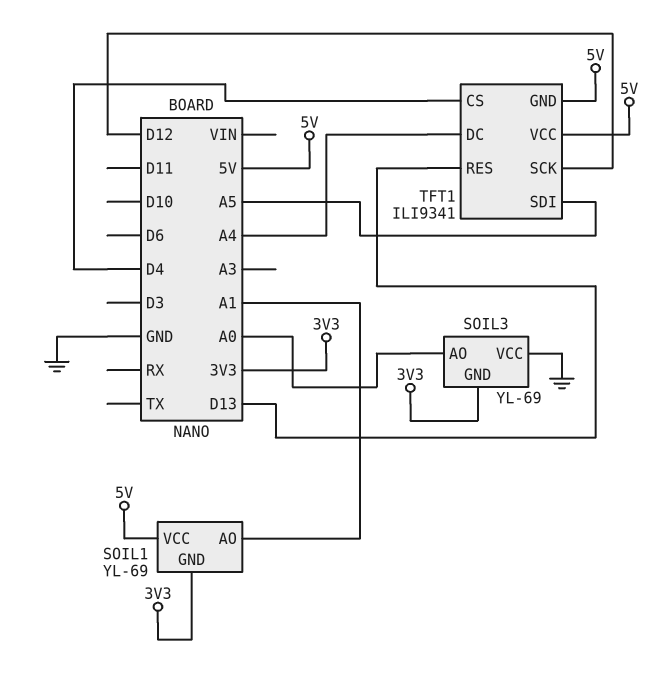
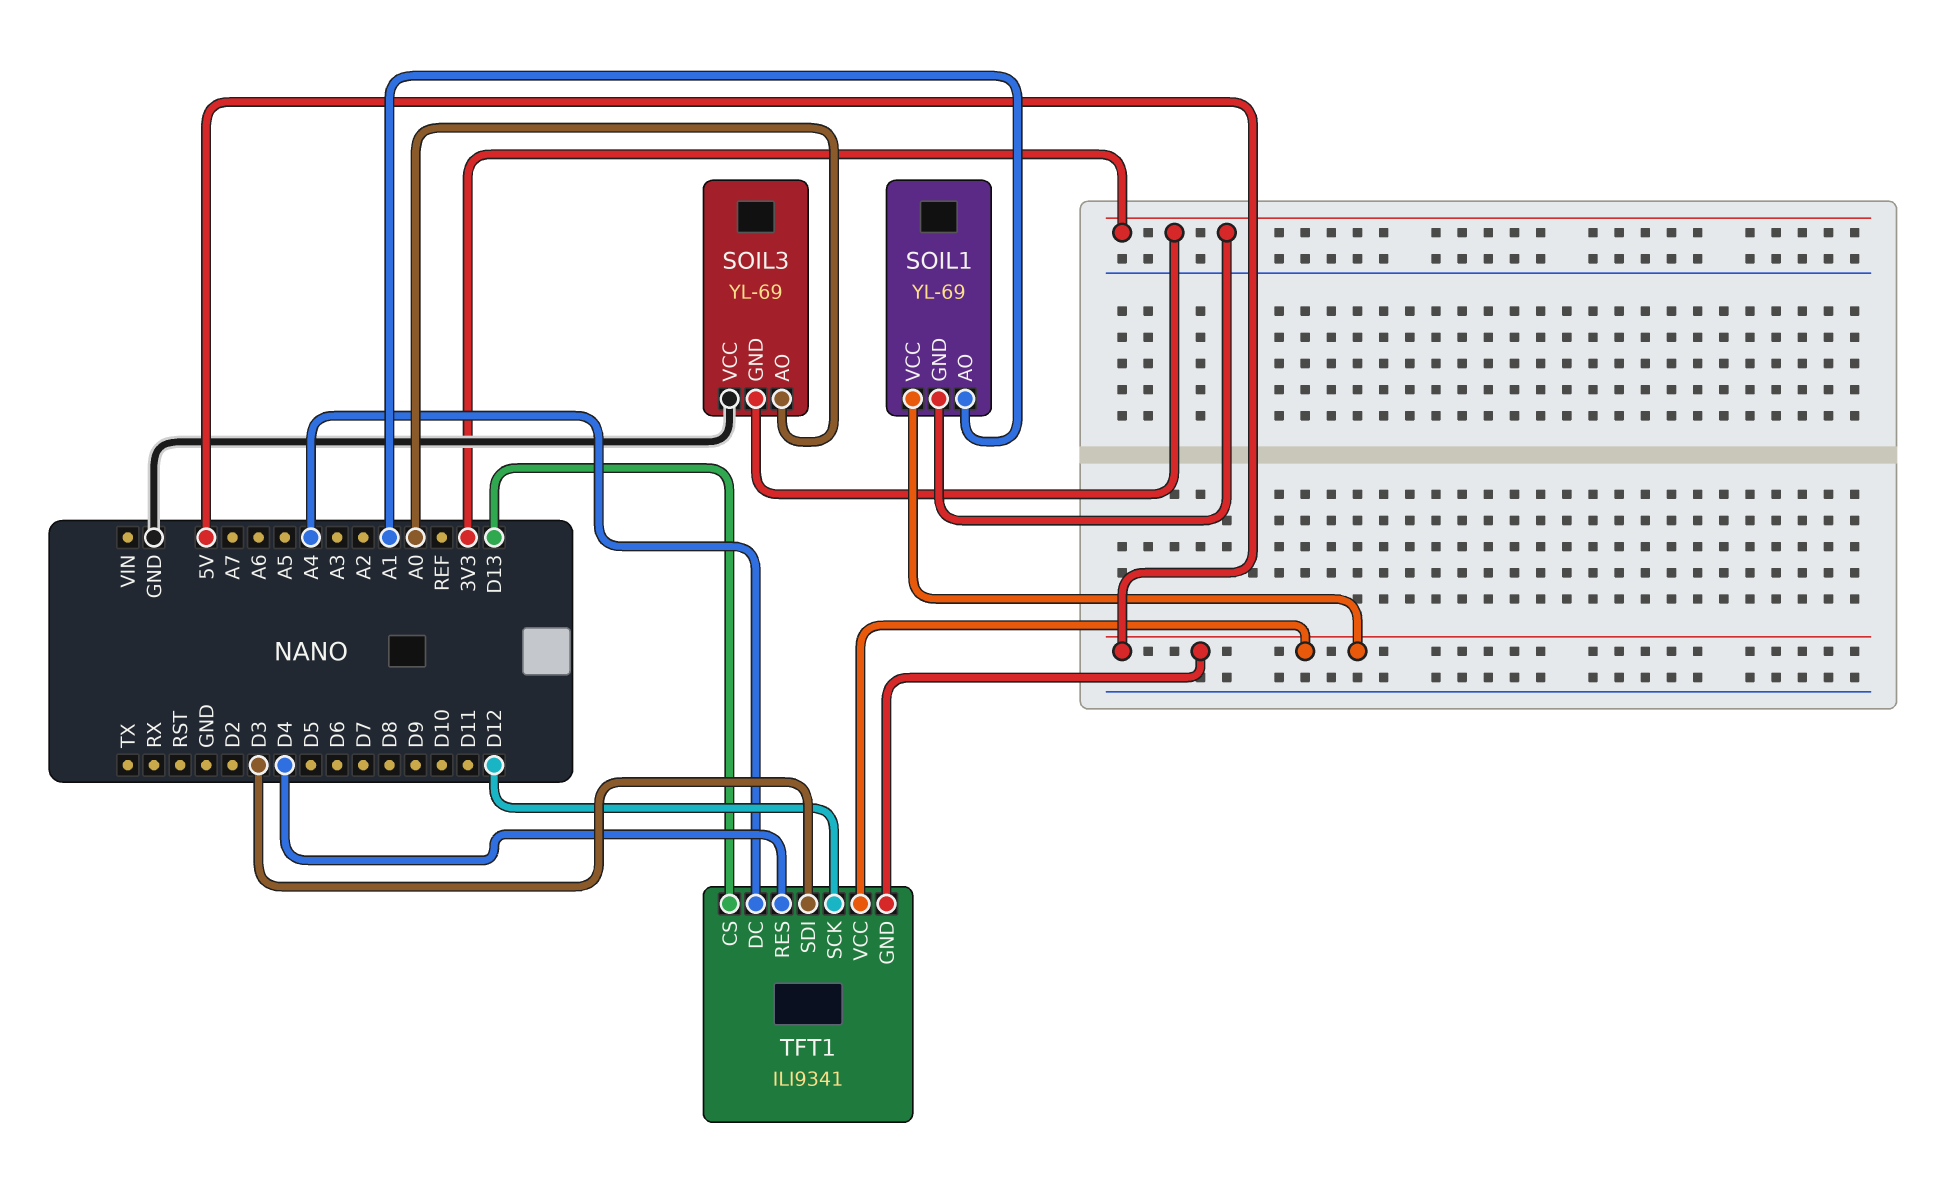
TFT1 pin CS: D4 -> D13
TFT1 pin RES: D13 -> D4
TFT1 pin SDI: A5 -> D3

